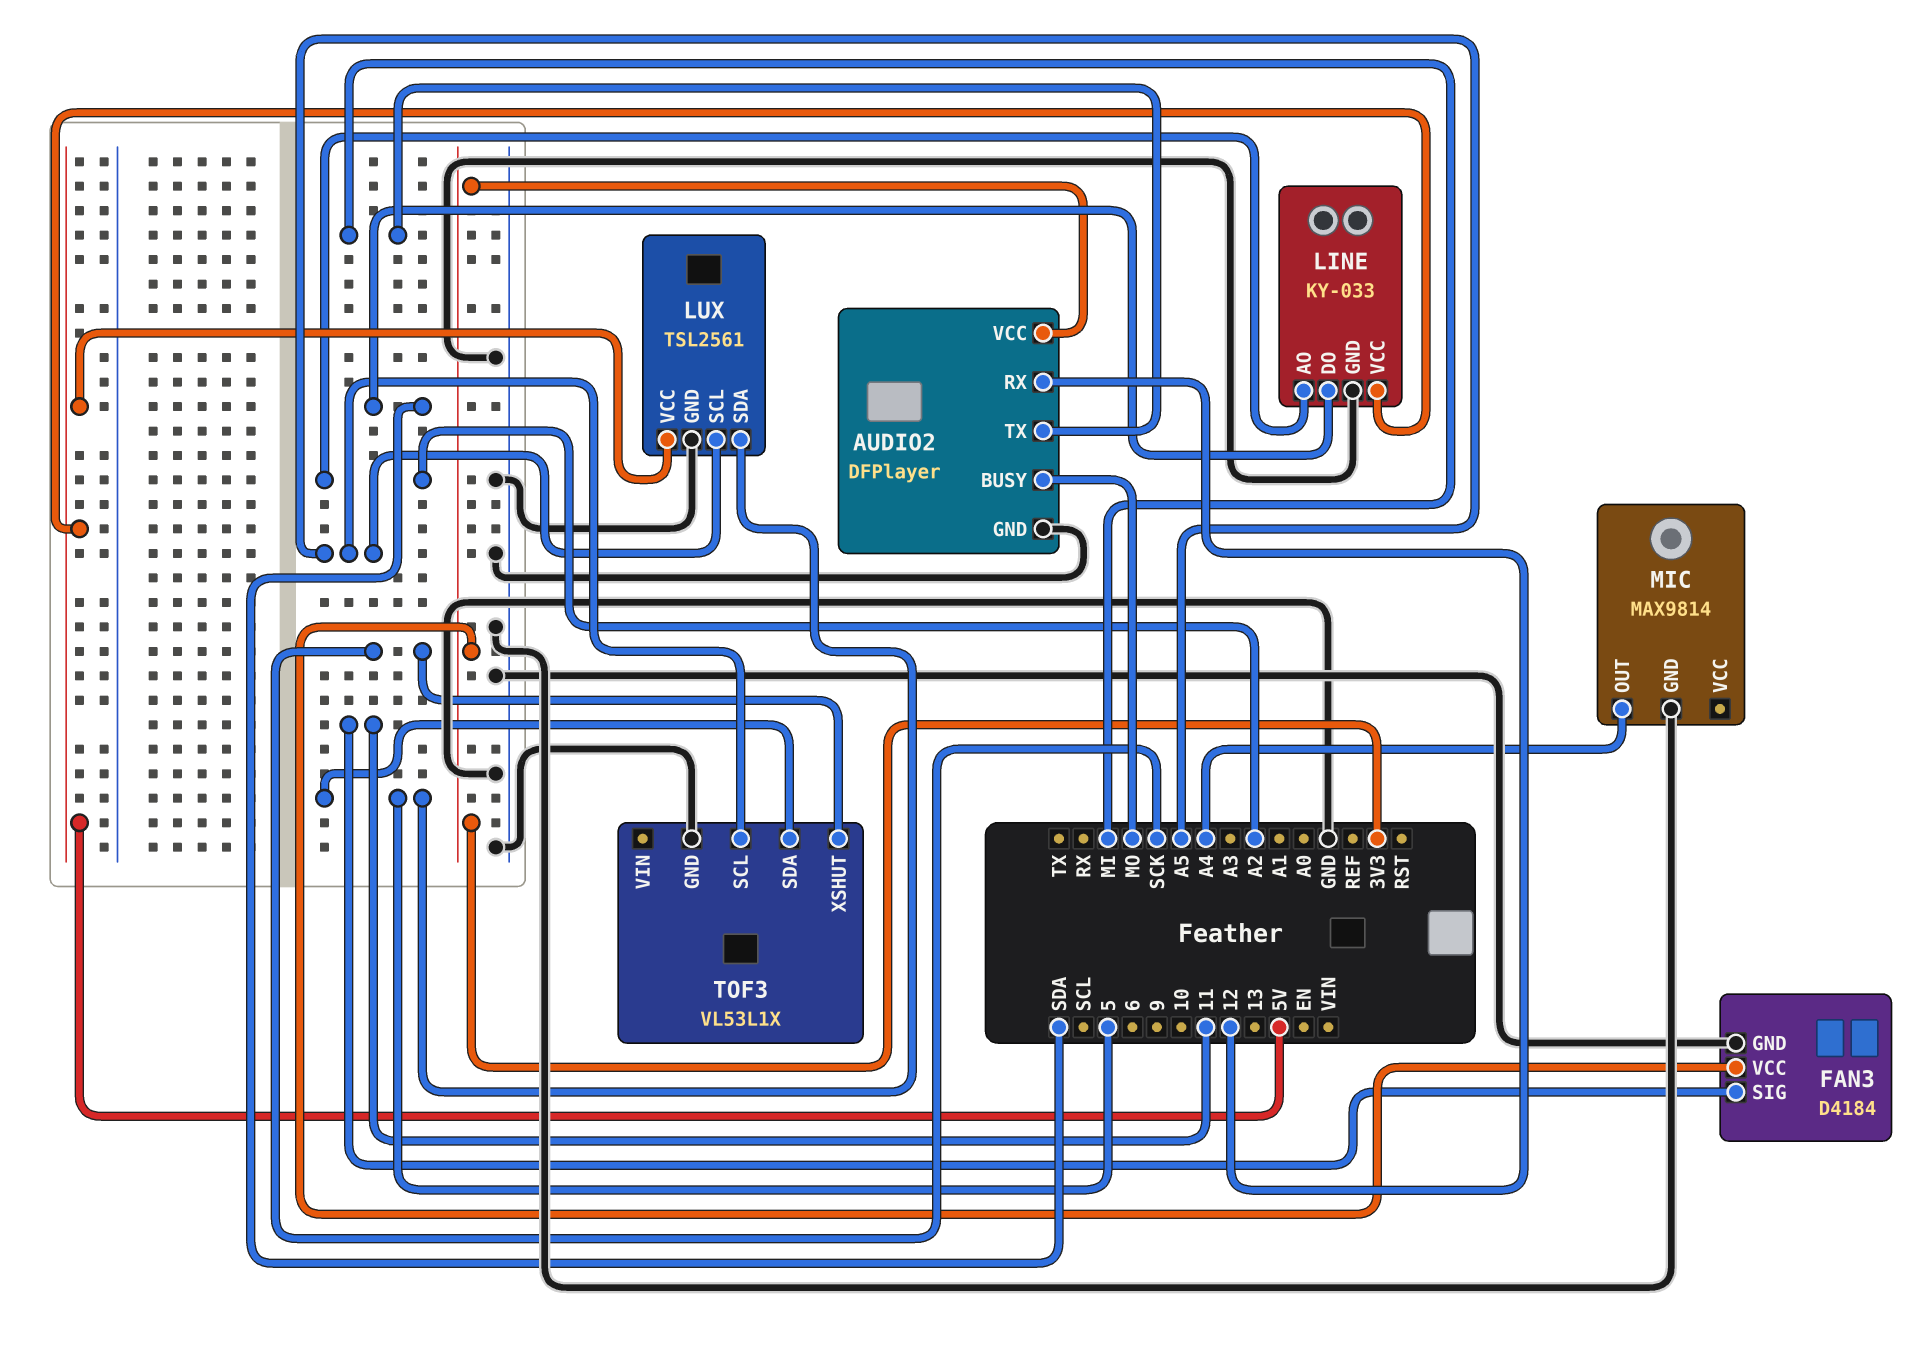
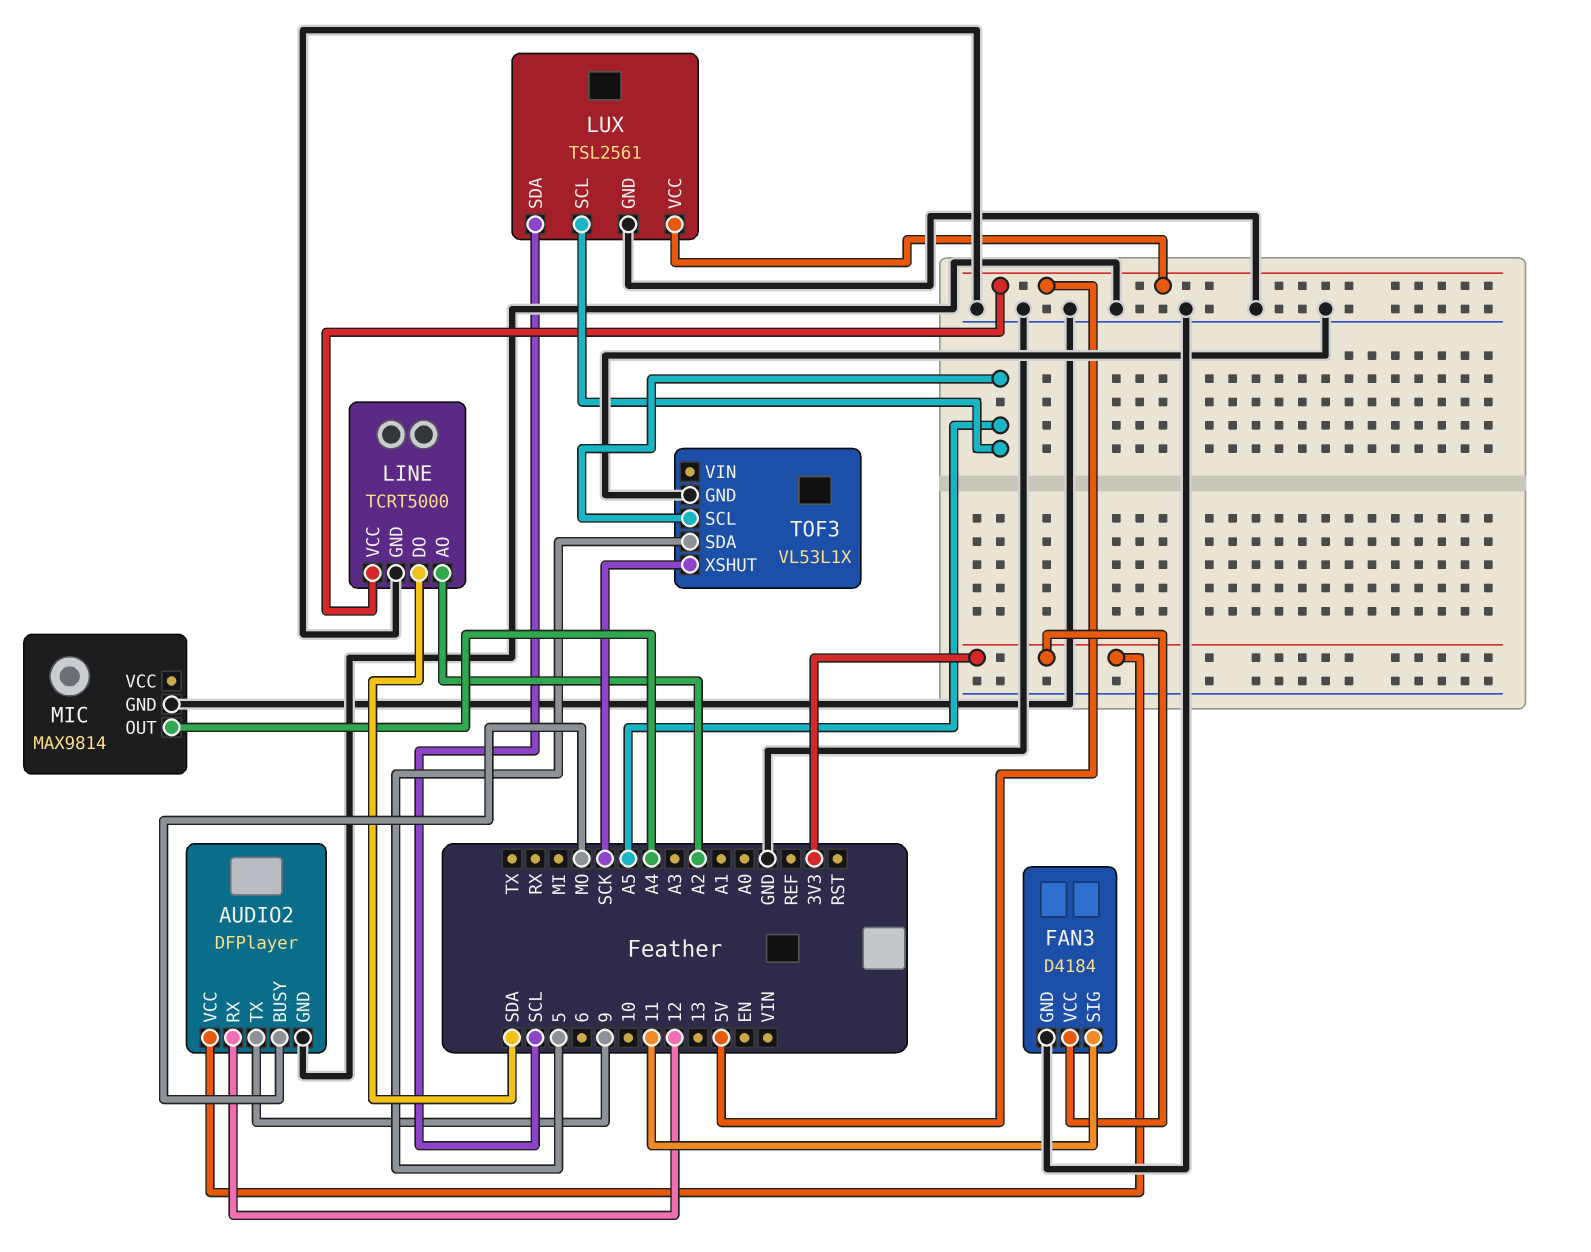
AUDIO2 pin TX: MI -> 9
LINE: KY-033 -> TCRT5000
LUX pin SDA: 5 -> SCL

